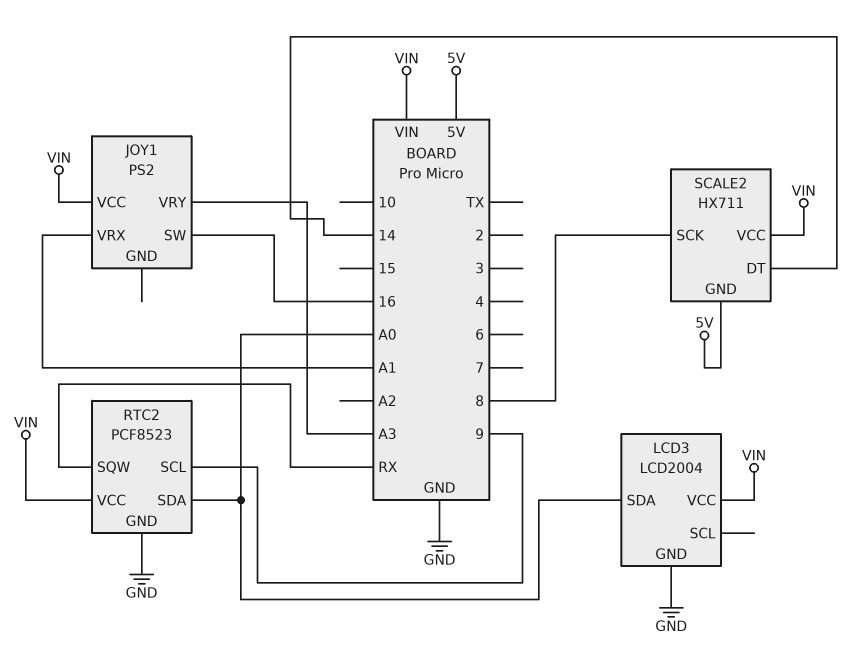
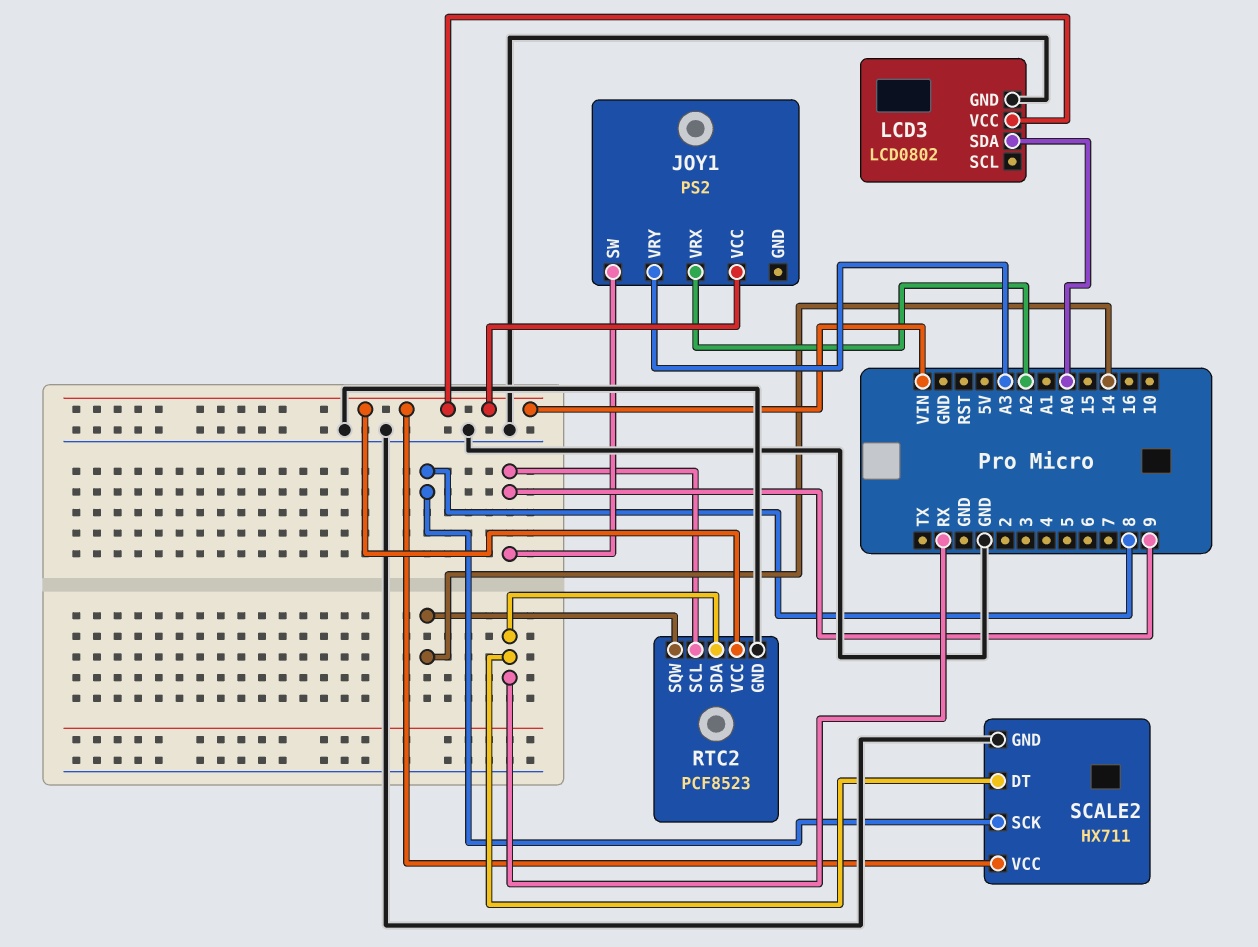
JOY1 pin SW: 16 -> 9
JOY1 pin VRX: A1 -> A2
LCD3: LCD2004 -> LCD0802
RTC2 pin SDA: A0 -> RX
RTC2 pin SQW: RX -> 14
SCALE2 pin DT: 14 -> RX
SCALE2 pin GND: 5V -> GND

